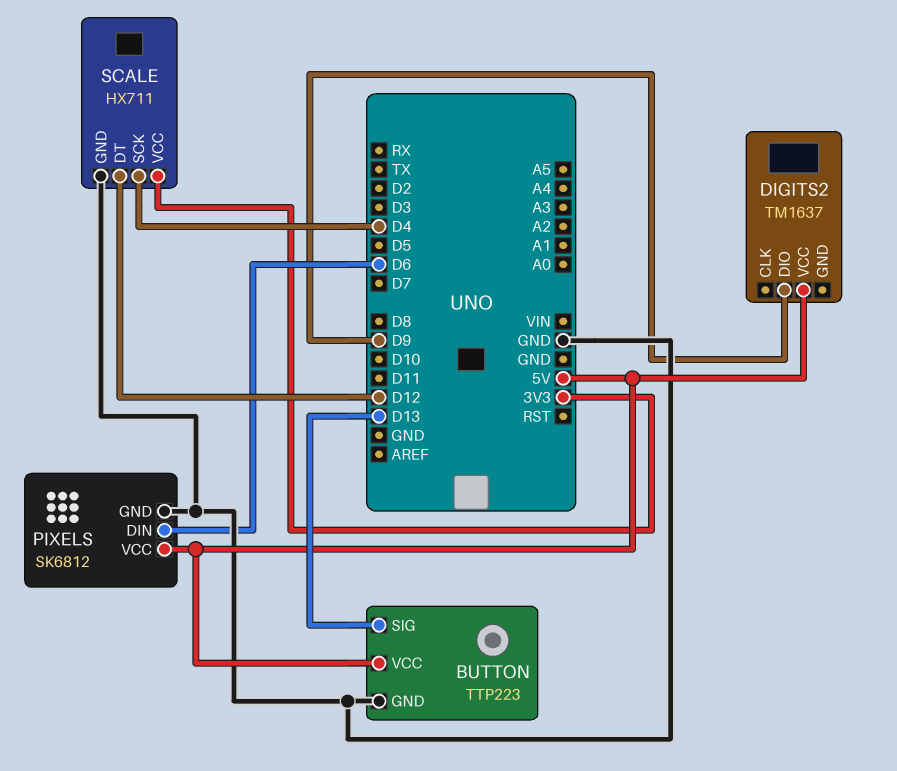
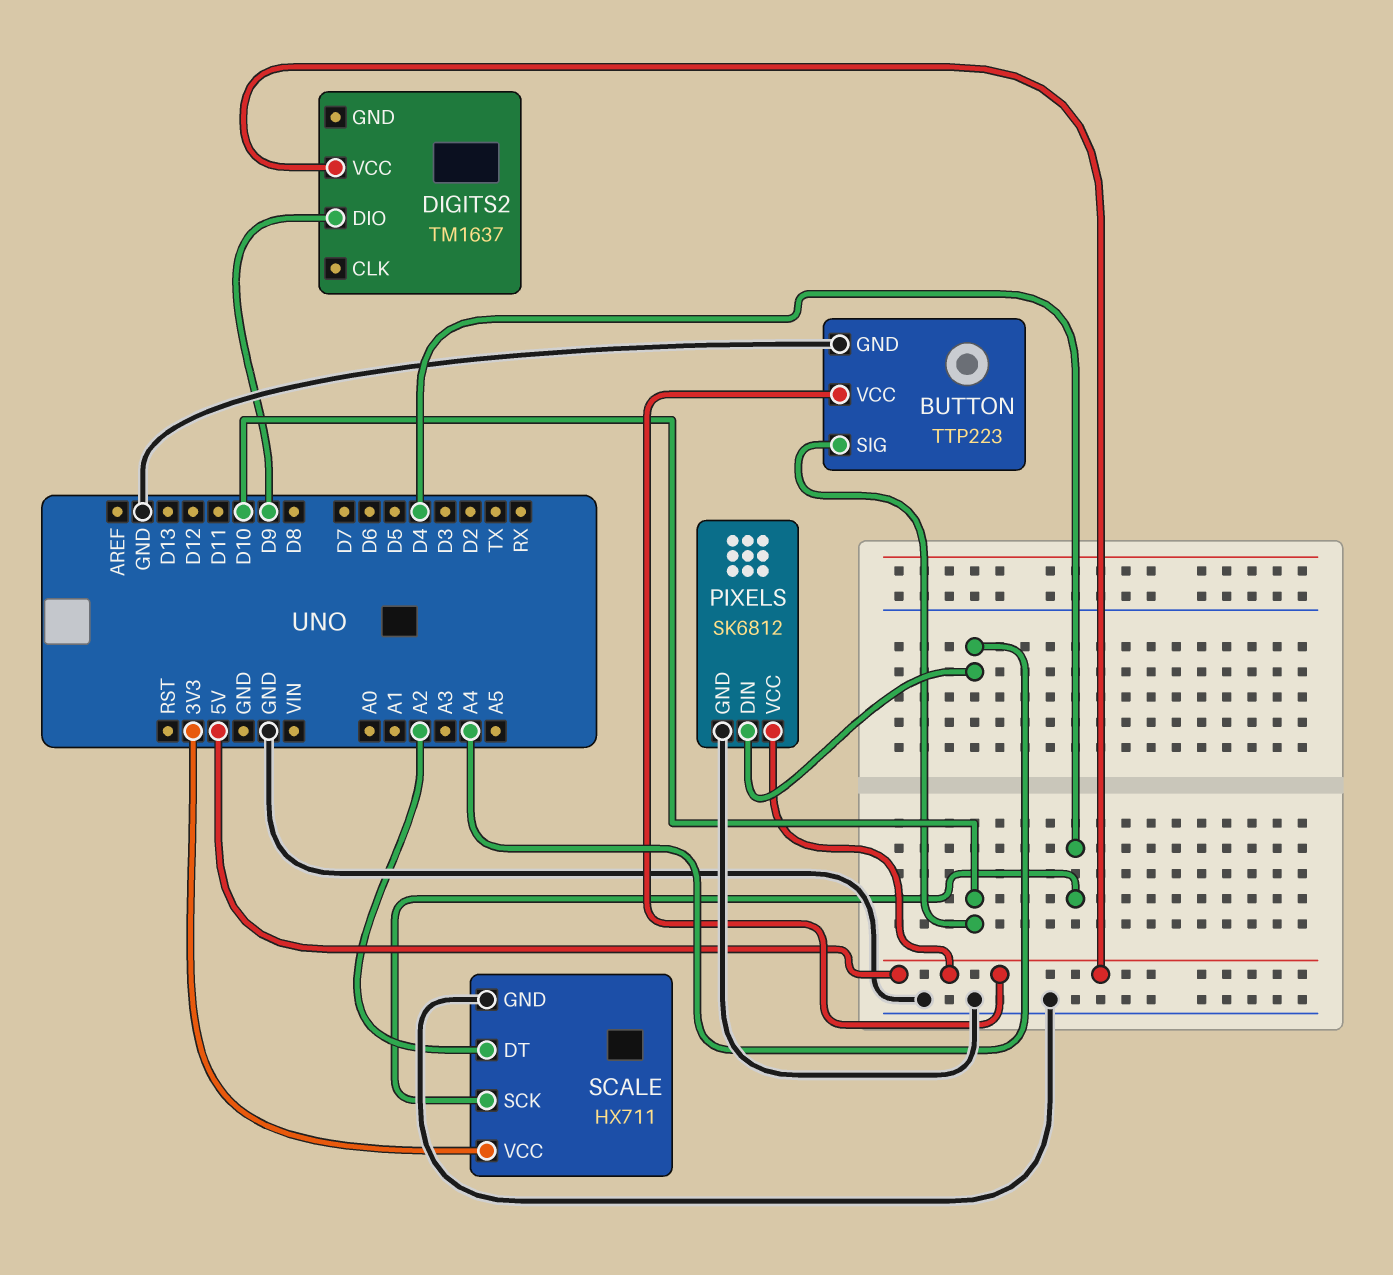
BUTTON pin SIG: D13 -> D10
PIXELS pin DIN: D6 -> A4
SCALE pin DT: D12 -> A2

